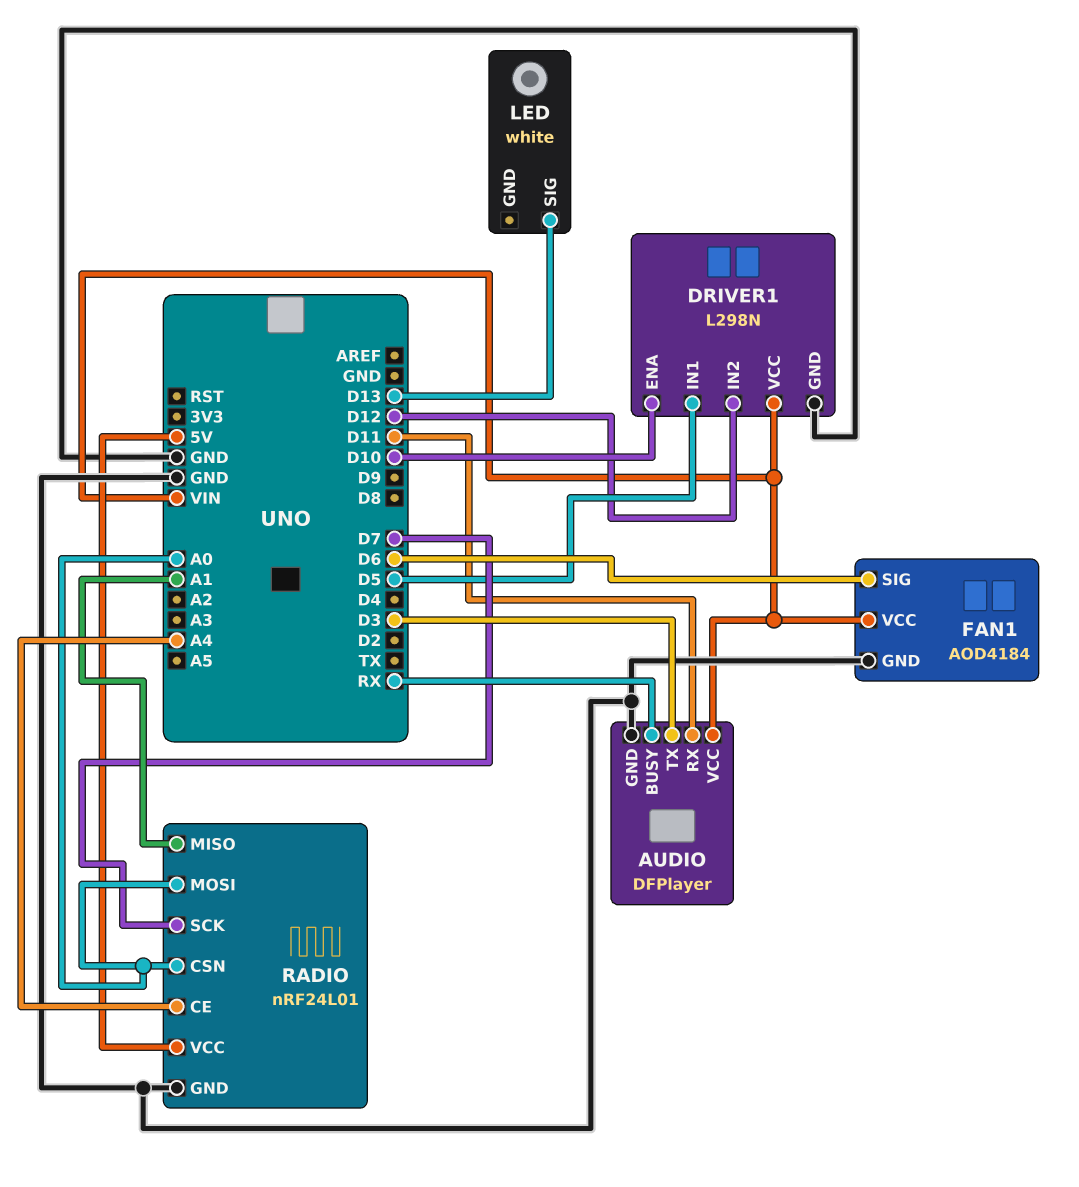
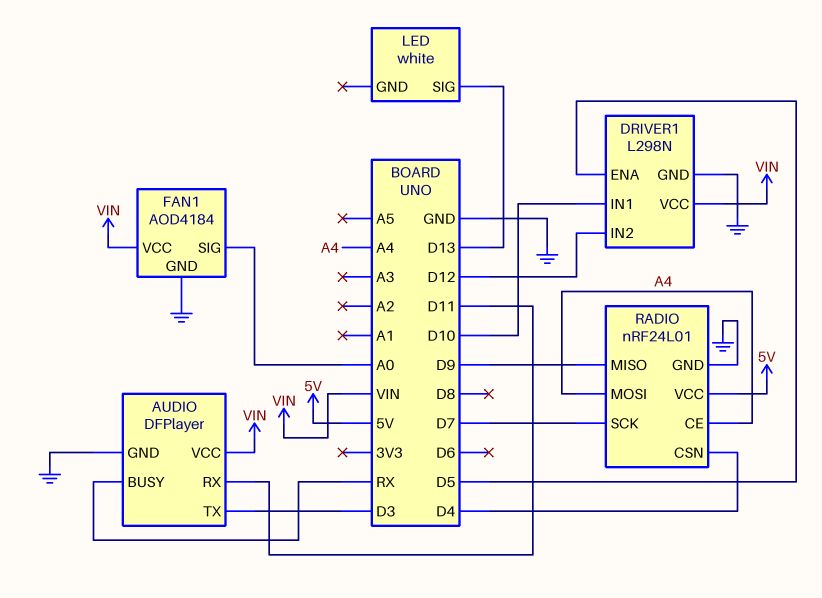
DRIVER1 pin ENA: D10 -> D5
DRIVER1 pin IN1: D5 -> D10
FAN1 pin SIG: D6 -> A0
RADIO pin CSN: A0 -> D4
RADIO pin MISO: A1 -> D9
RADIO pin MOSI: A0 -> A4

